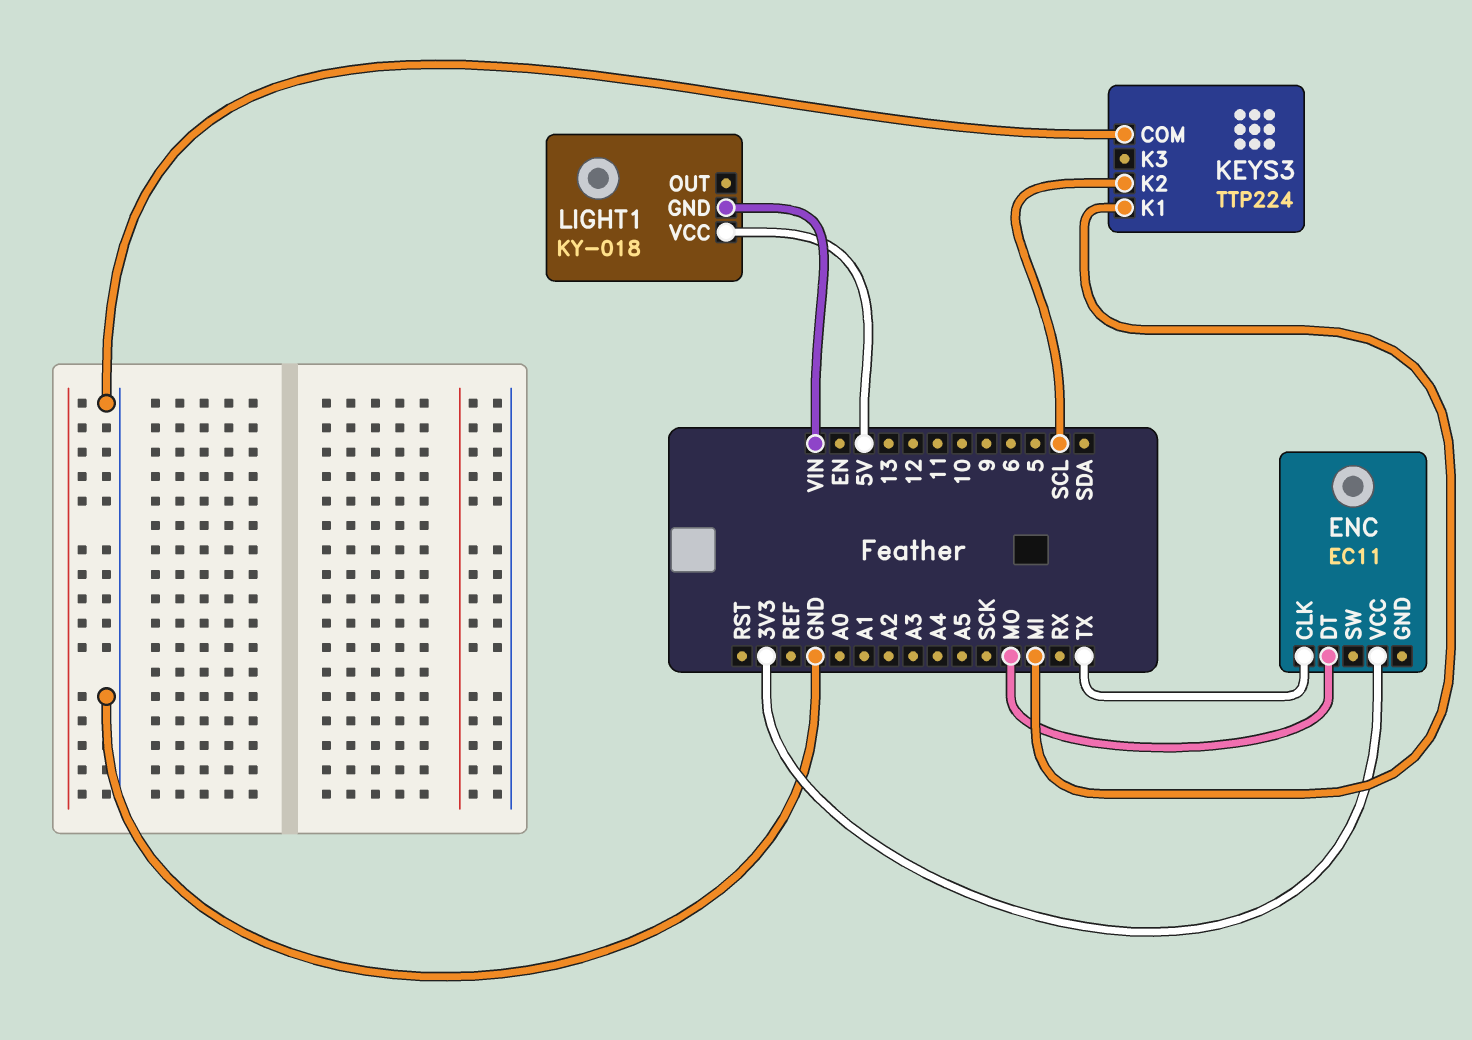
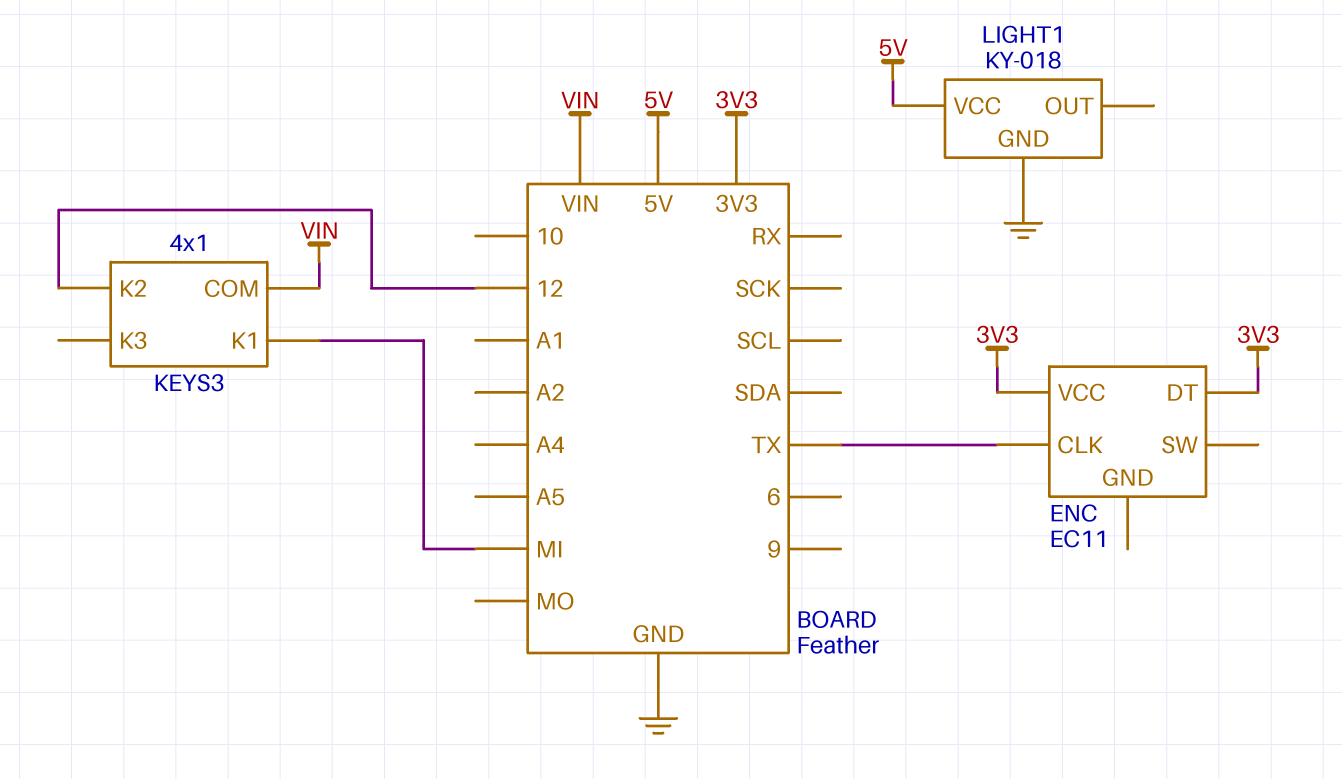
ENC pin DT: MO -> 3V3
KEYS3: TTP224 -> 4x1
KEYS3 pin COM: GND -> VIN
KEYS3 pin K2: SCL -> 12
LIGHT1 pin GND: VIN -> GND

